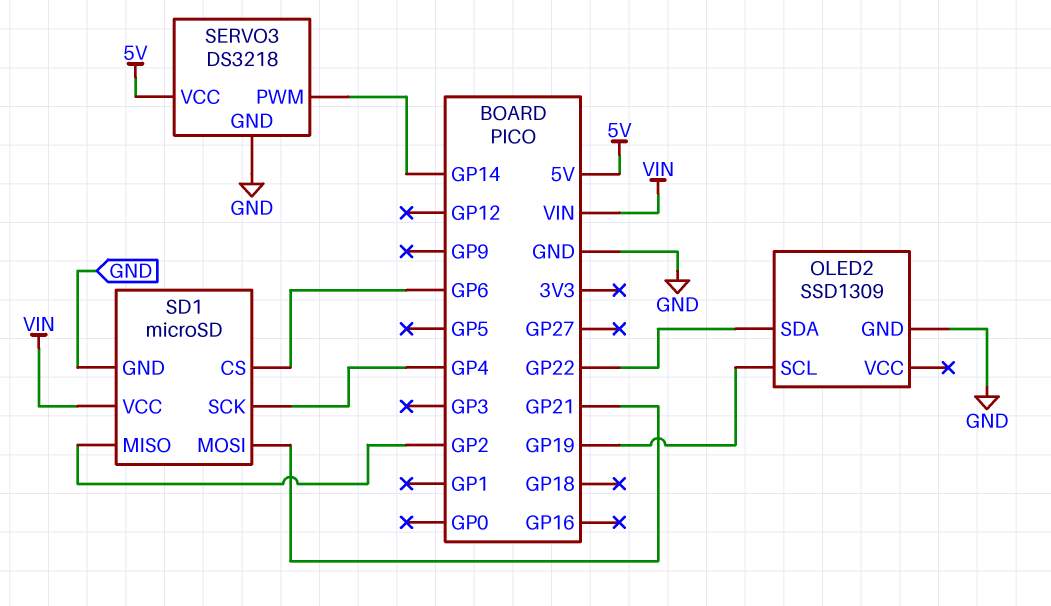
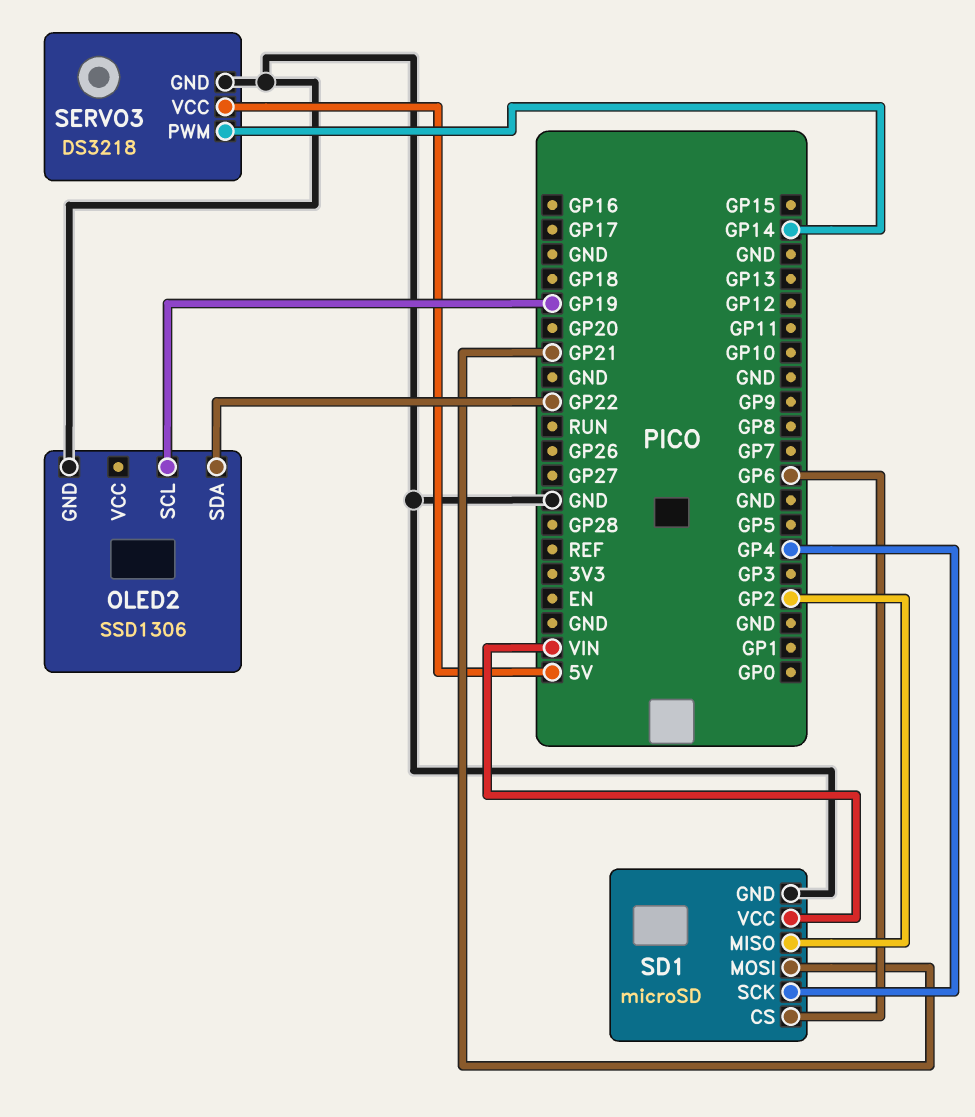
OLED2: SSD1309 -> SSD1306

